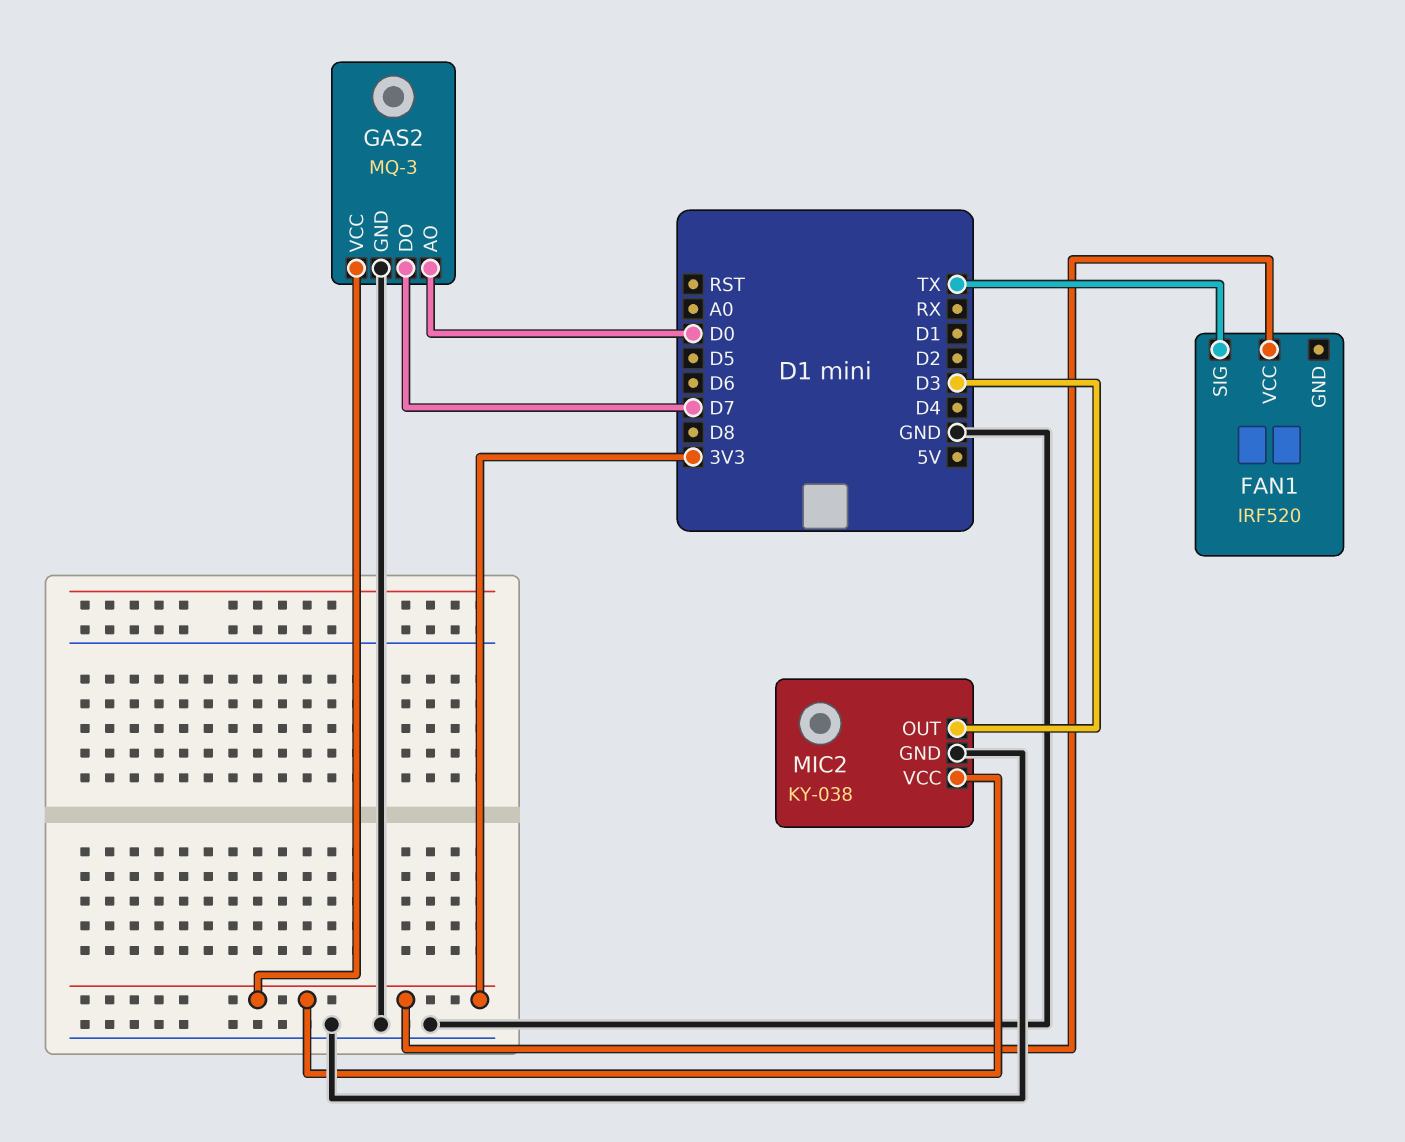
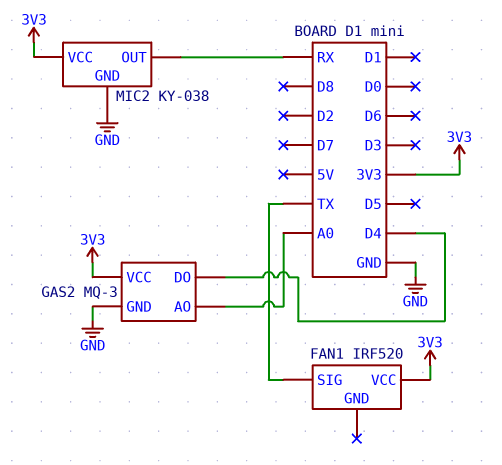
GAS2 pin AO: D0 -> A0
GAS2 pin DO: D7 -> D4
MIC2 pin OUT: D3 -> RX

